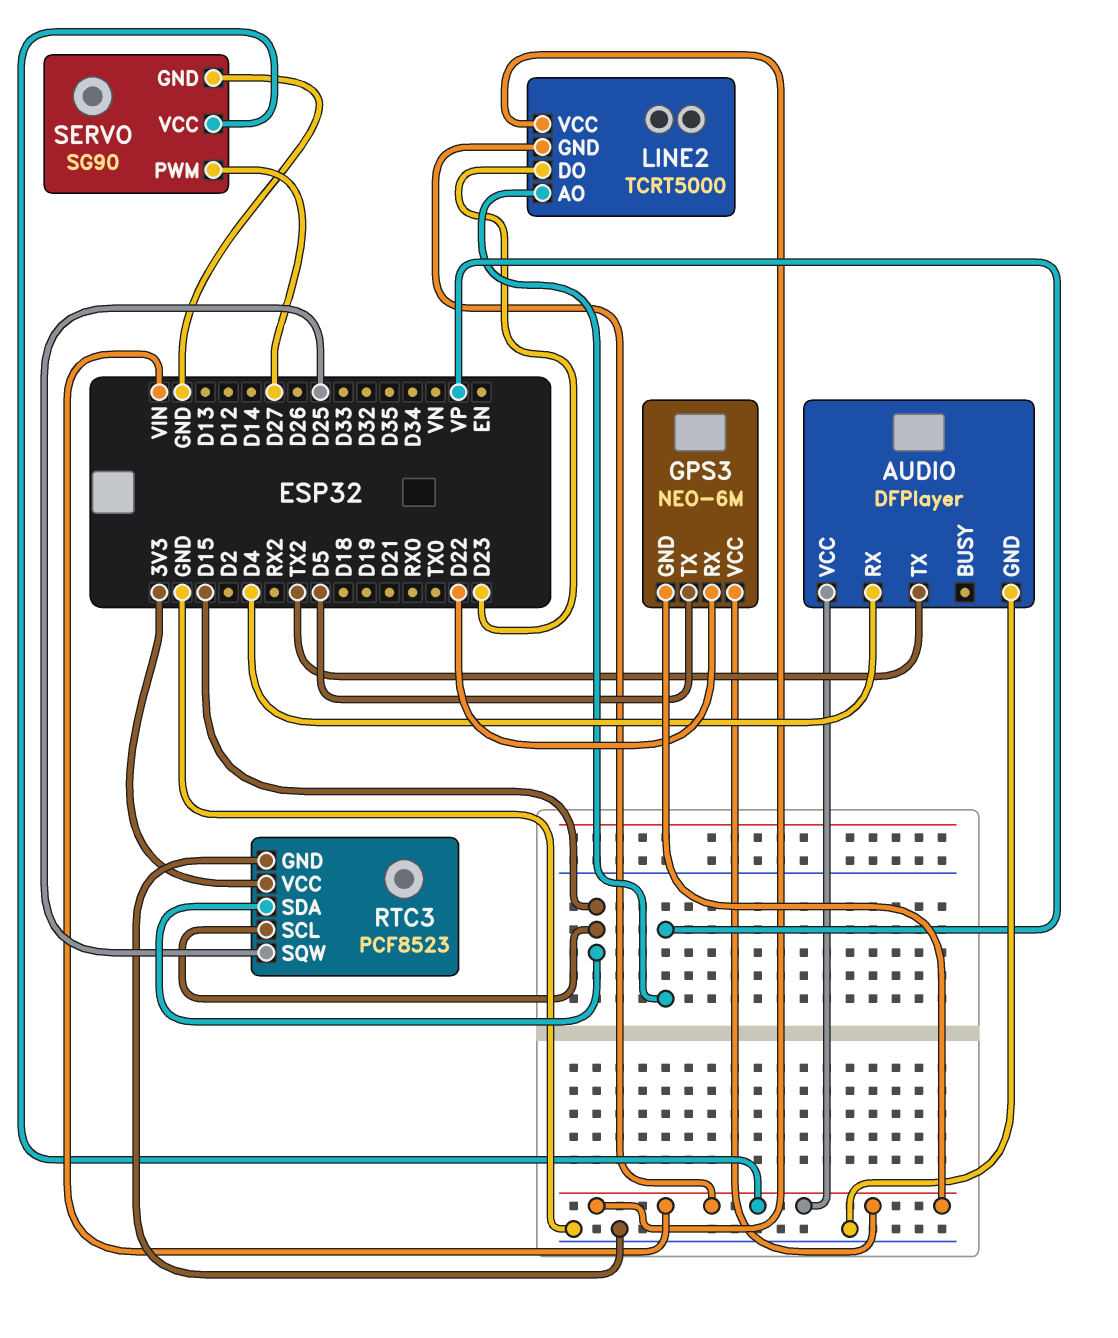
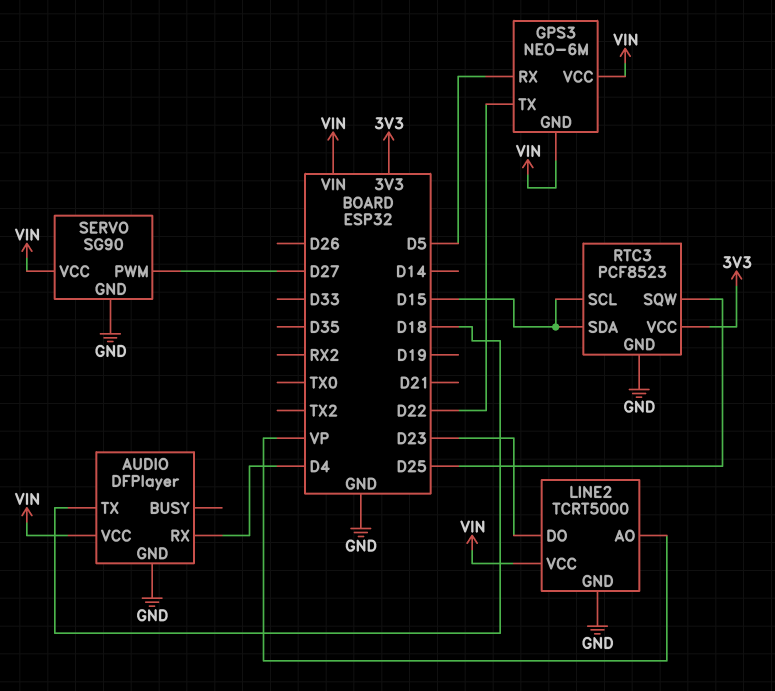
AUDIO pin TX: TX2 -> D18
GPS3 pin RX: D22 -> D5
GPS3 pin TX: D5 -> D22
LINE2 pin GND: VIN -> GND

